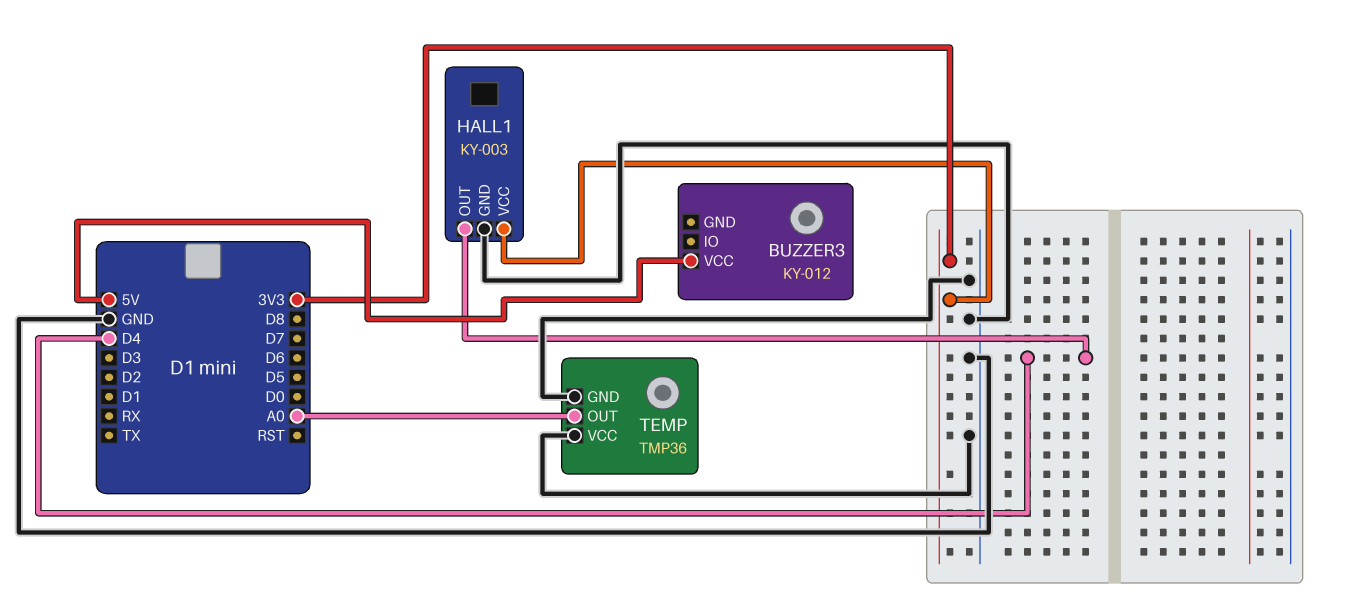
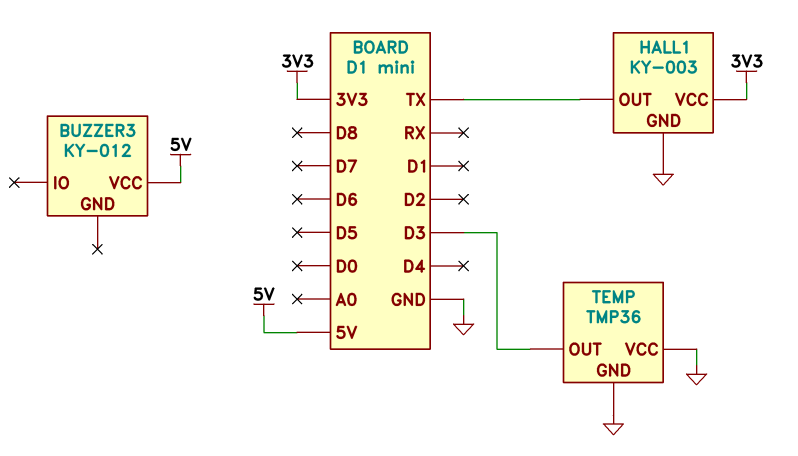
HALL1 pin OUT: D4 -> TX
TEMP pin OUT: A0 -> D3

